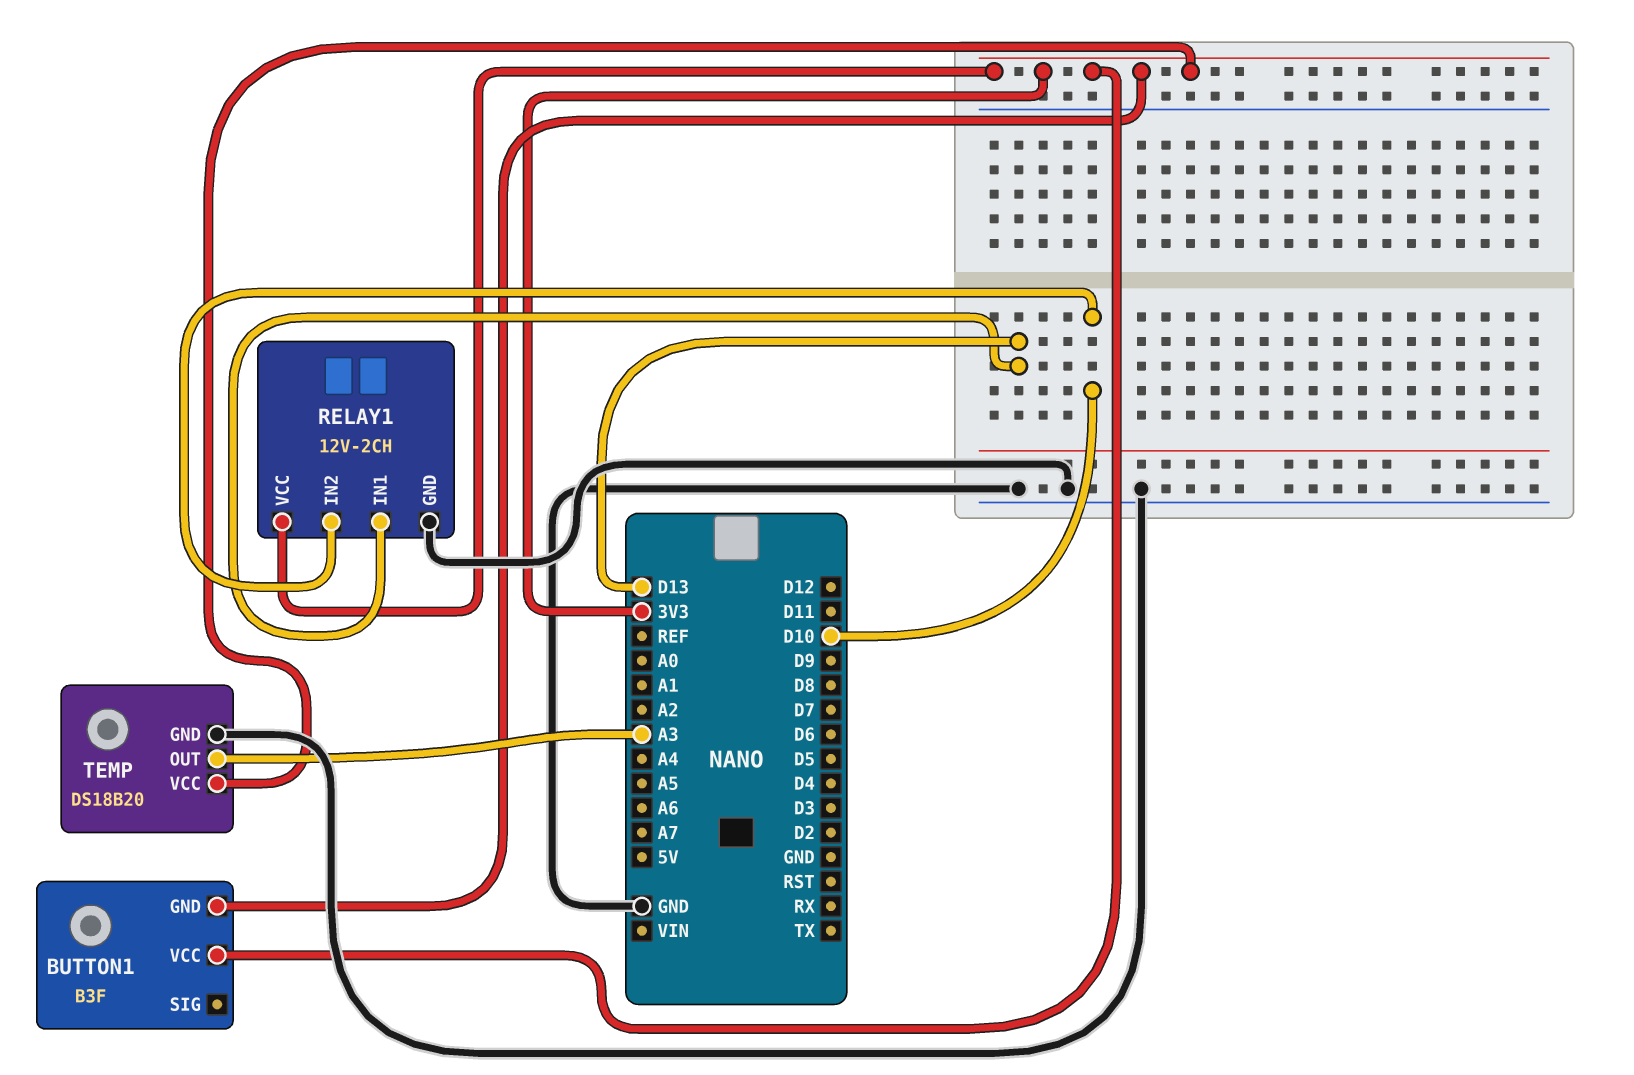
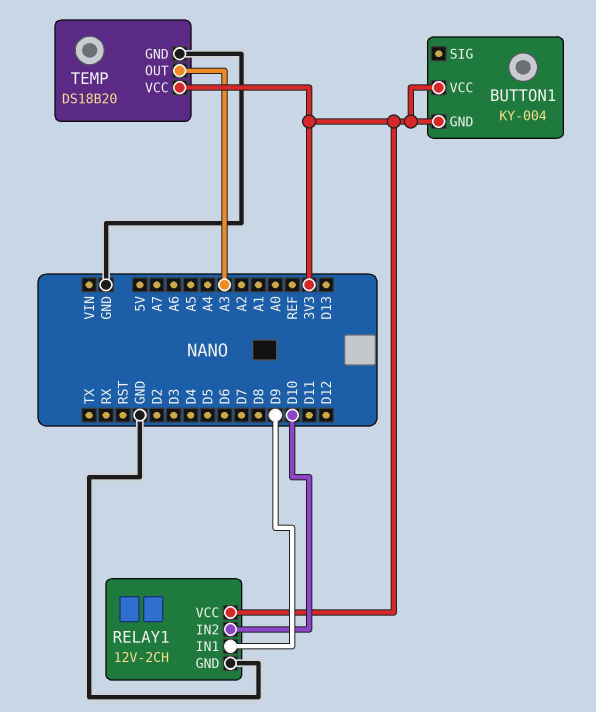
BUTTON1: B3F -> KY-004
RELAY1 pin IN1: D13 -> D9

